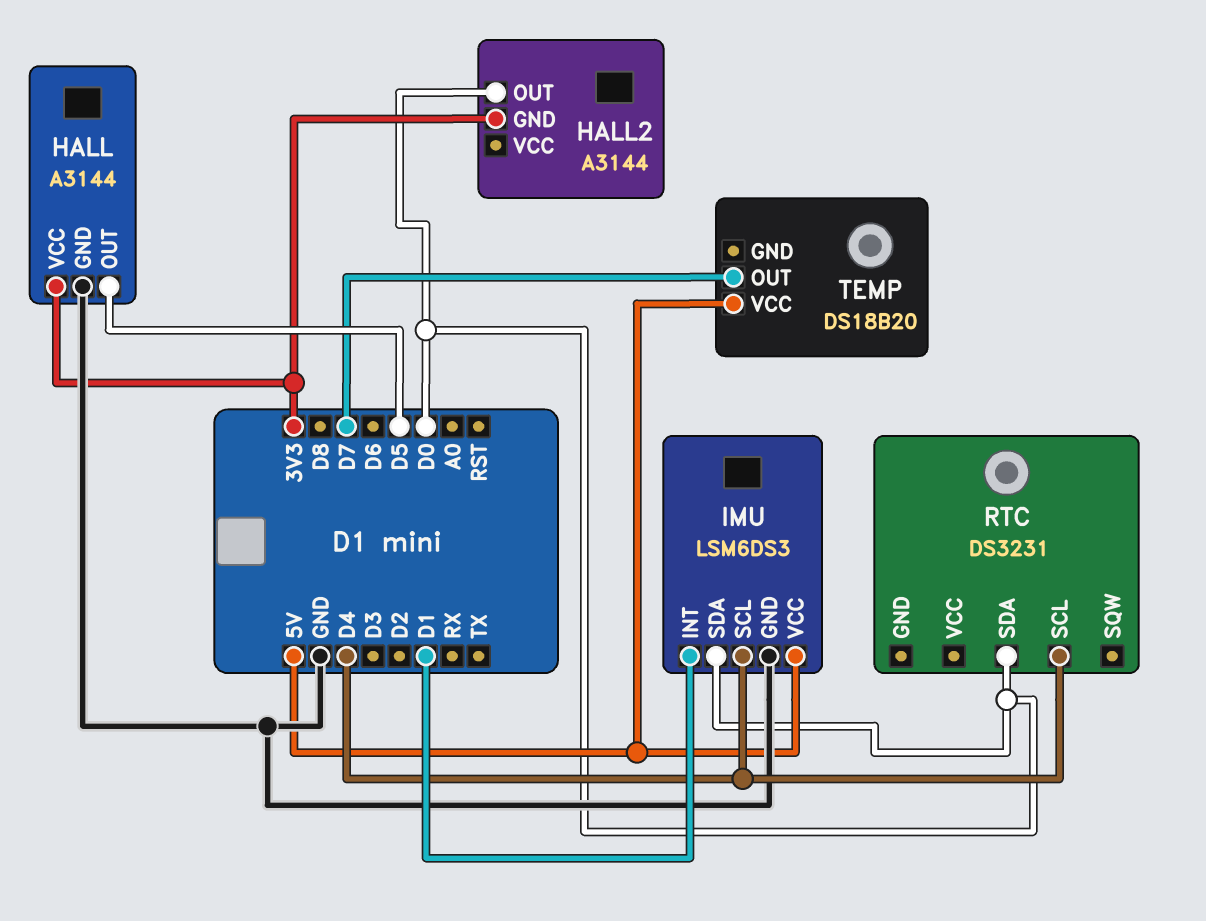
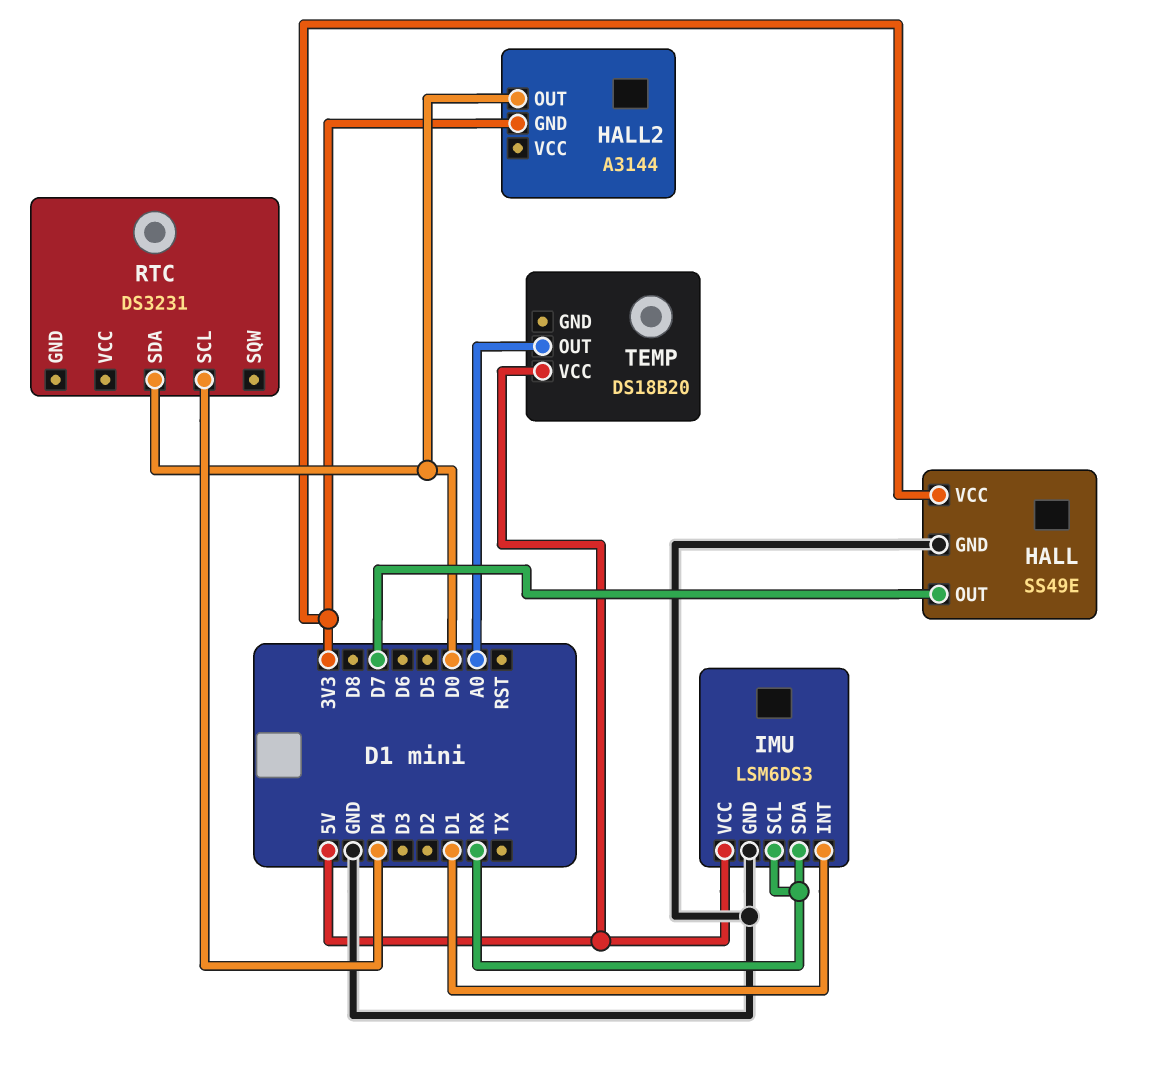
HALL: A3144 -> SS49E
HALL pin OUT: D5 -> D7
IMU pin SCL: D4 -> RX
IMU pin SDA: D0 -> RX
TEMP pin OUT: D7 -> A0

